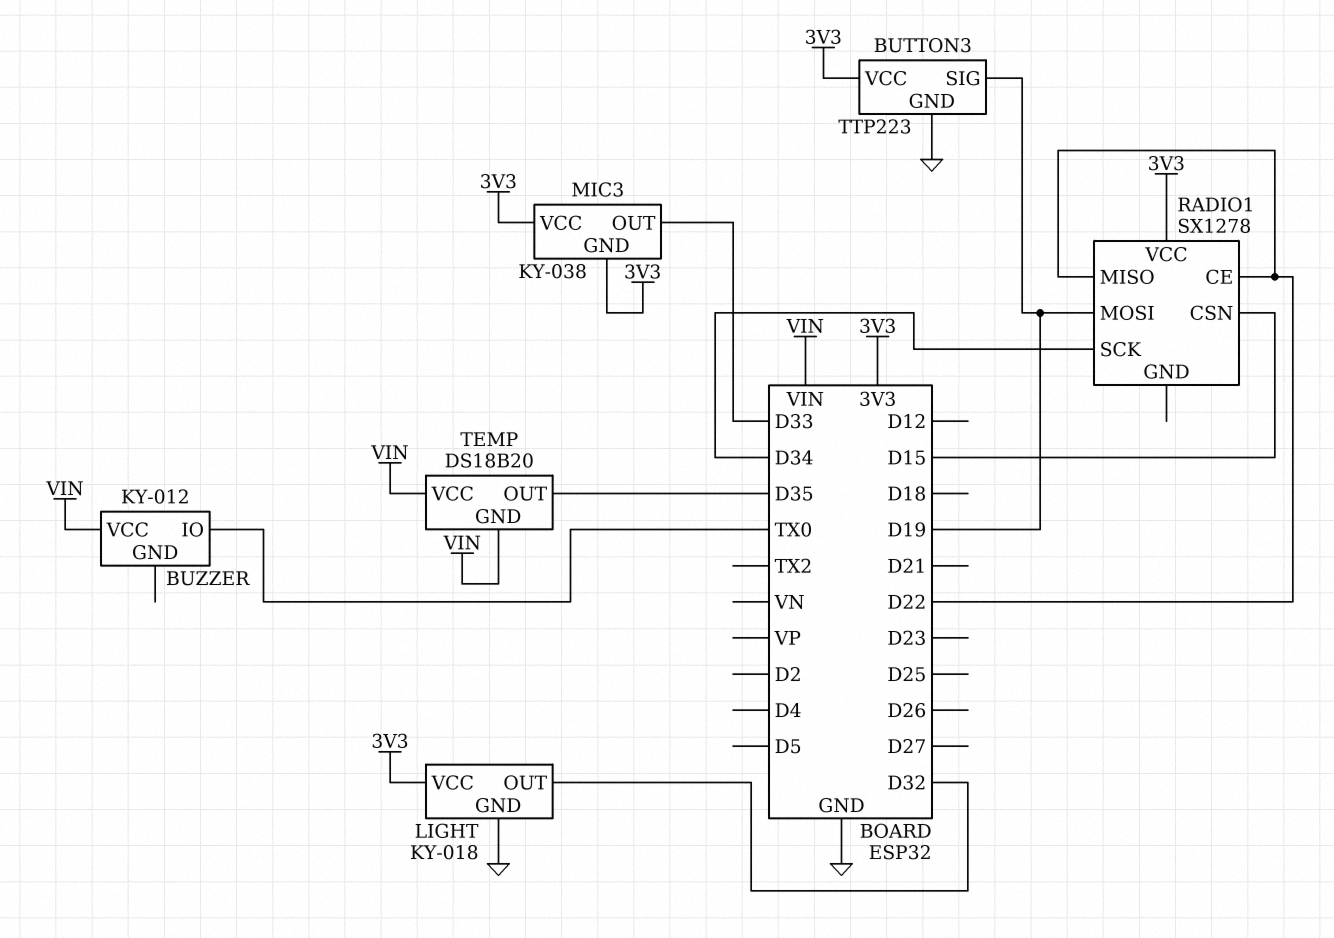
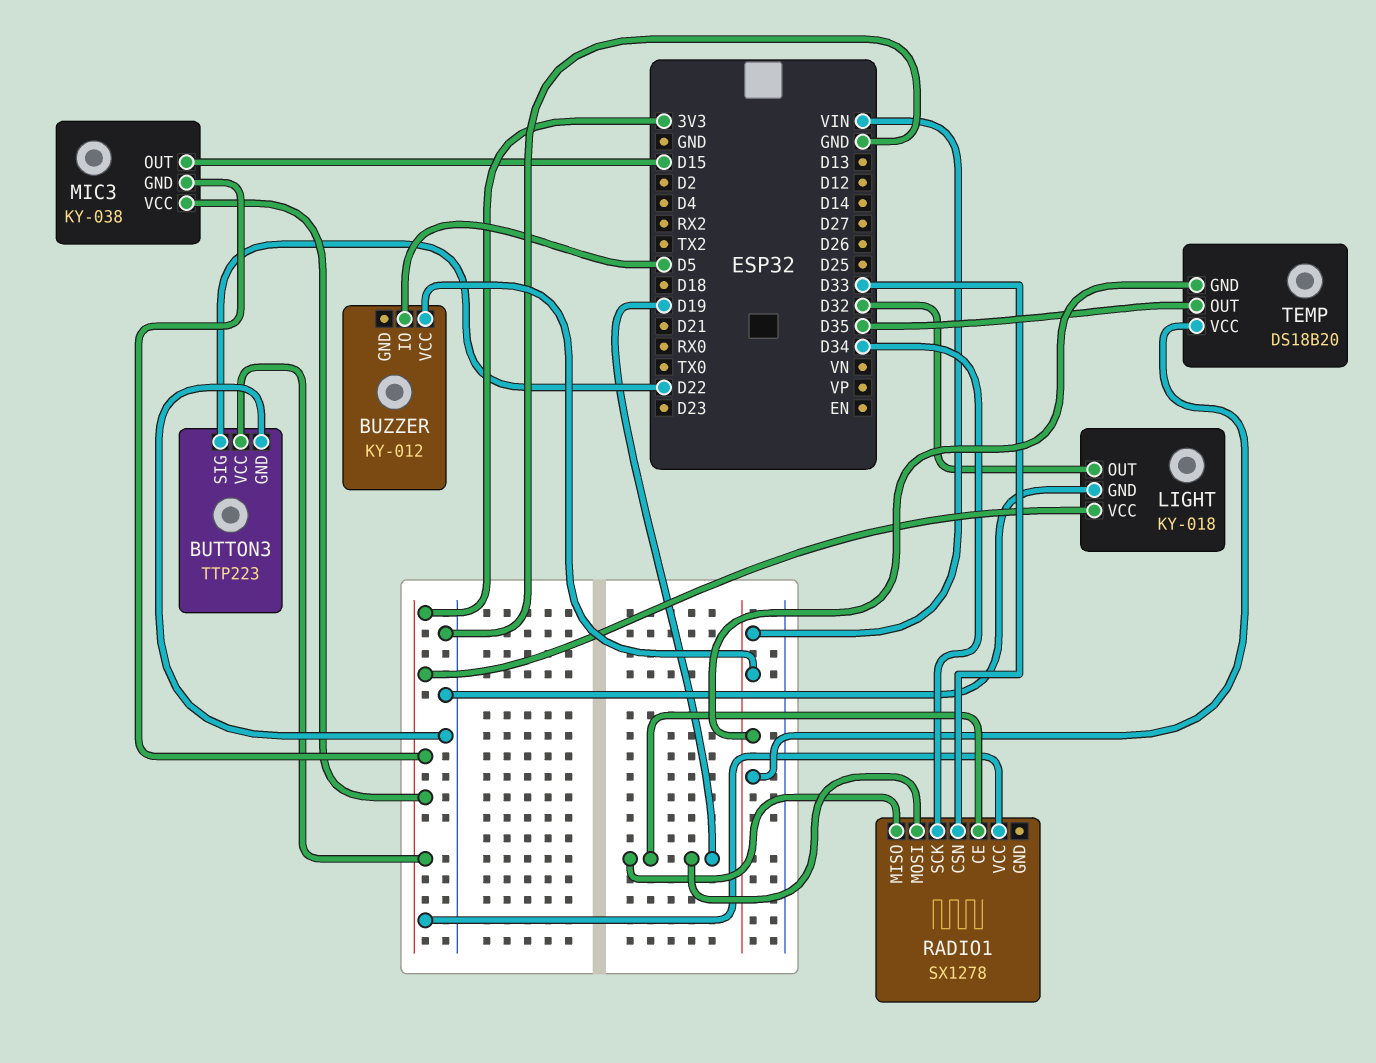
BUTTON3 pin SIG: D19 -> D22
BUZZER pin IO: TX0 -> D5
MIC3 pin OUT: D33 -> D15
RADIO1 pin CE: D22 -> D19
RADIO1 pin CSN: D15 -> D33
RADIO1 pin MISO: D22 -> D19

